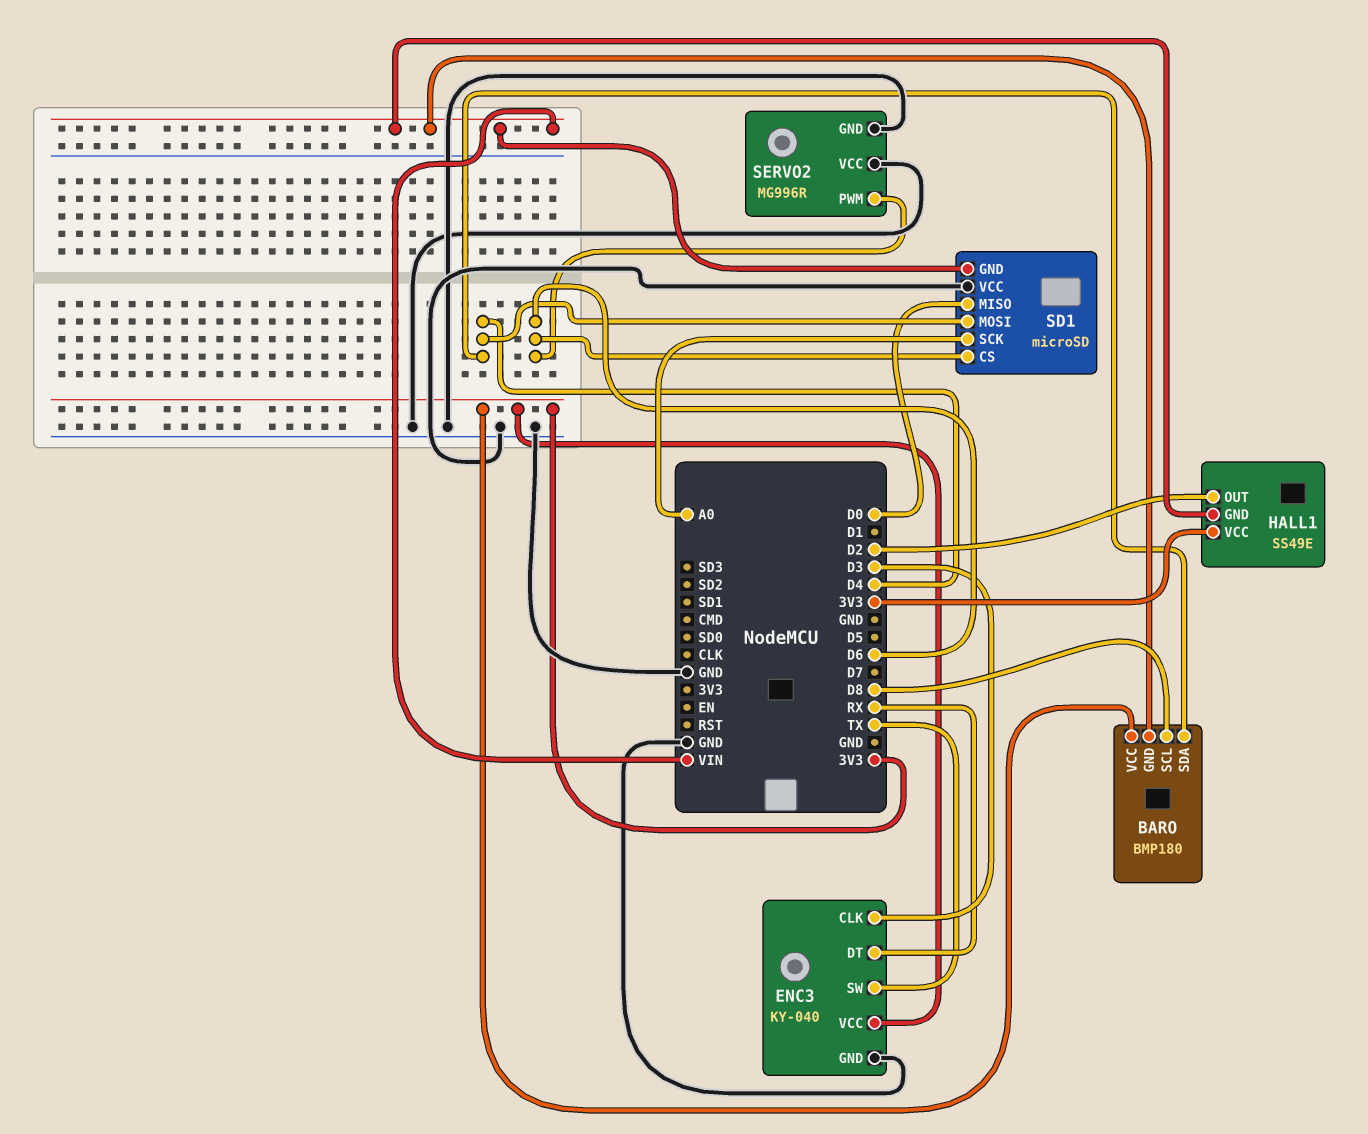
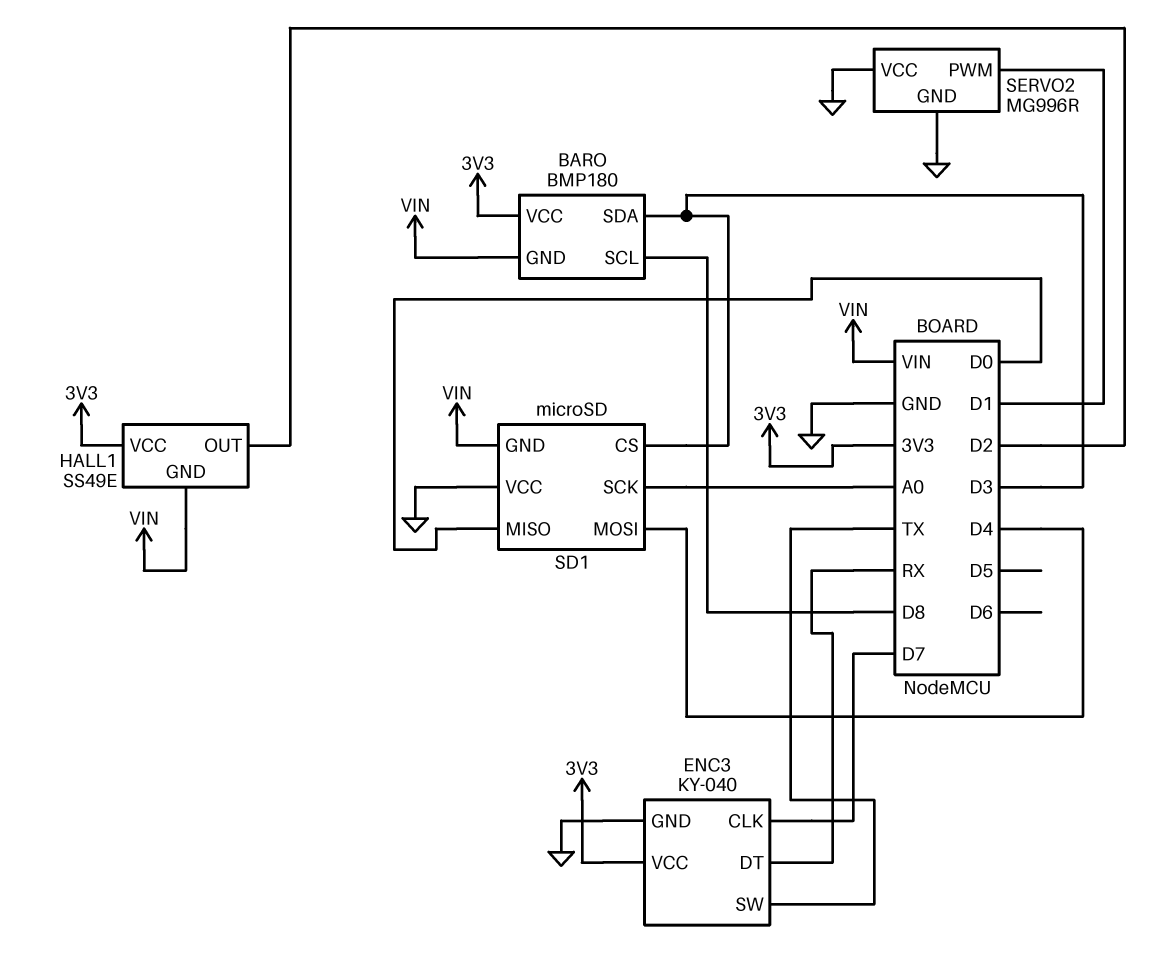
BARO pin SDA: D4 -> D3
ENC3 pin CLK: D3 -> D7
SD1 pin CS: D6 -> D3
SERVO2 pin PWM: D6 -> D1

